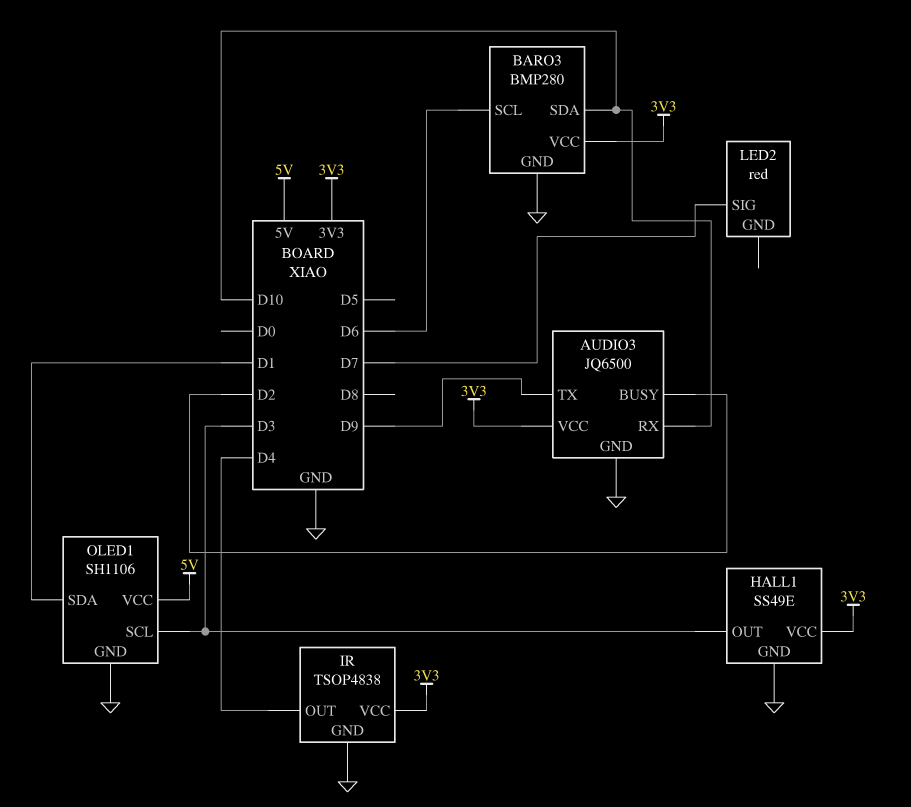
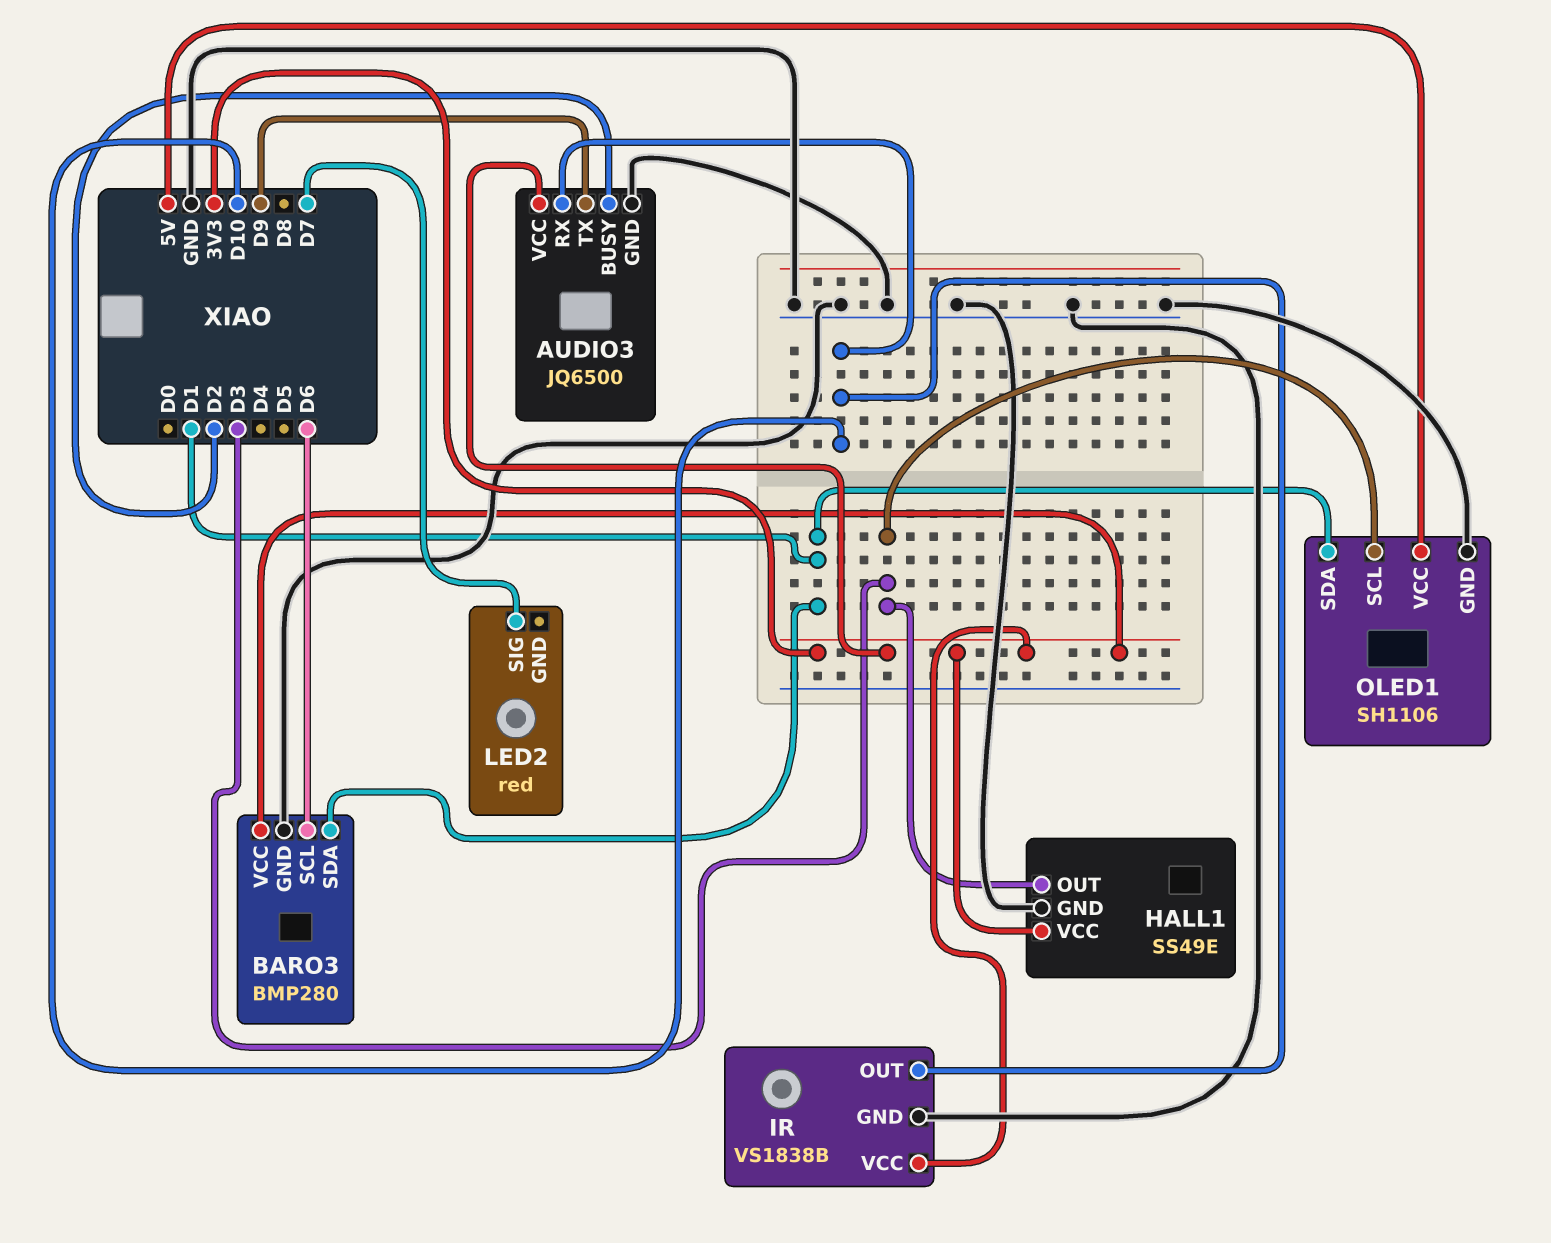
BARO3 pin SDA: D10 -> D1
IR: TSOP4838 -> VS1838B
IR pin OUT: D4 -> D10

